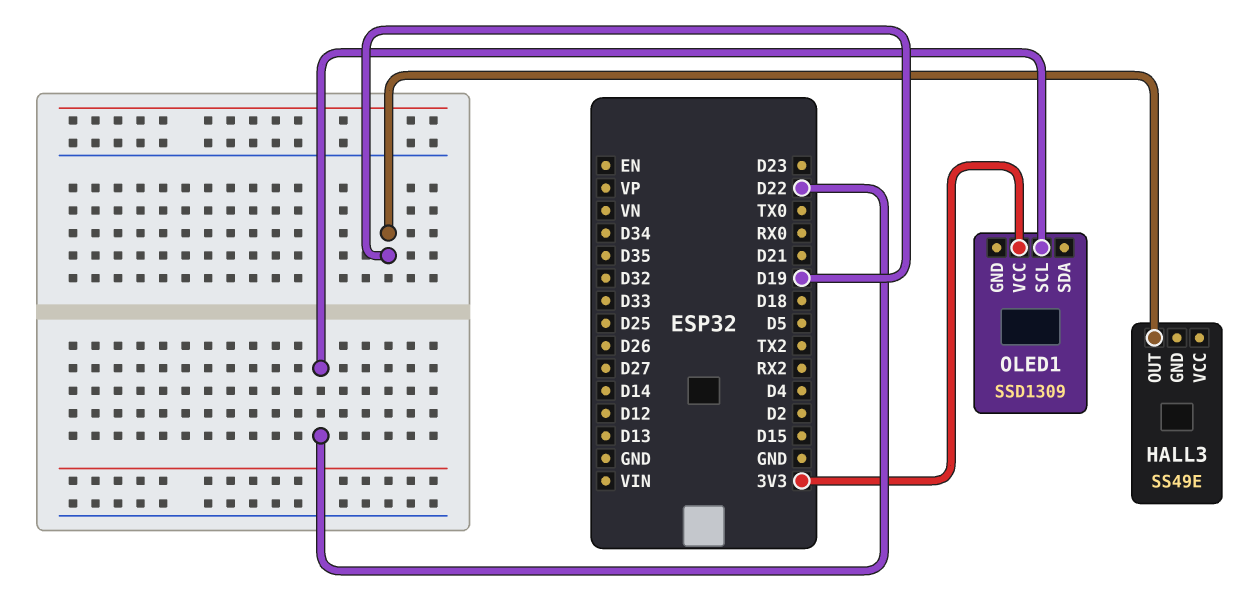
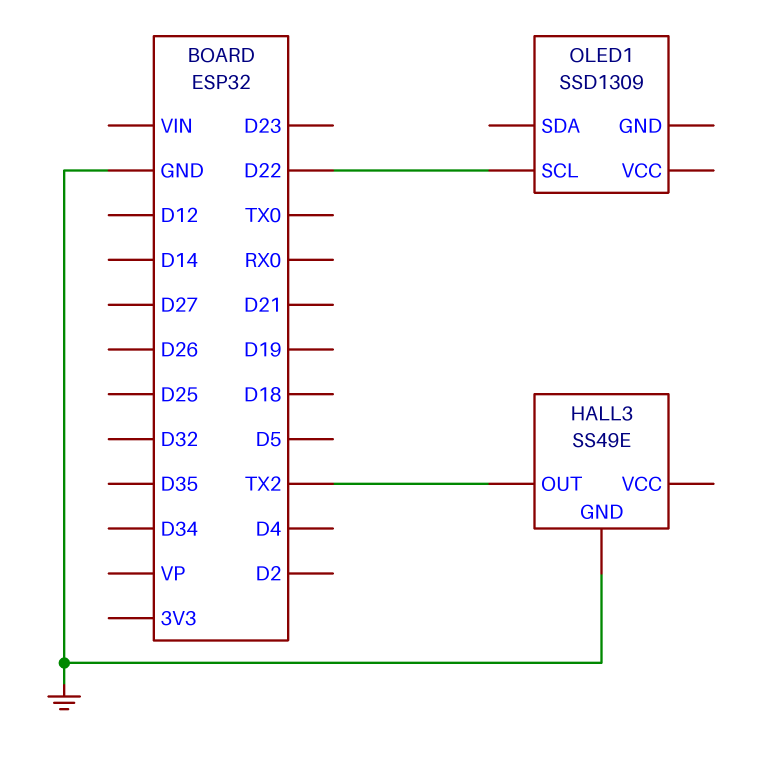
HALL3 pin GND: none -> GND
HALL3 pin OUT: D19 -> TX2
OLED1 pin VCC: 3V3 -> none

